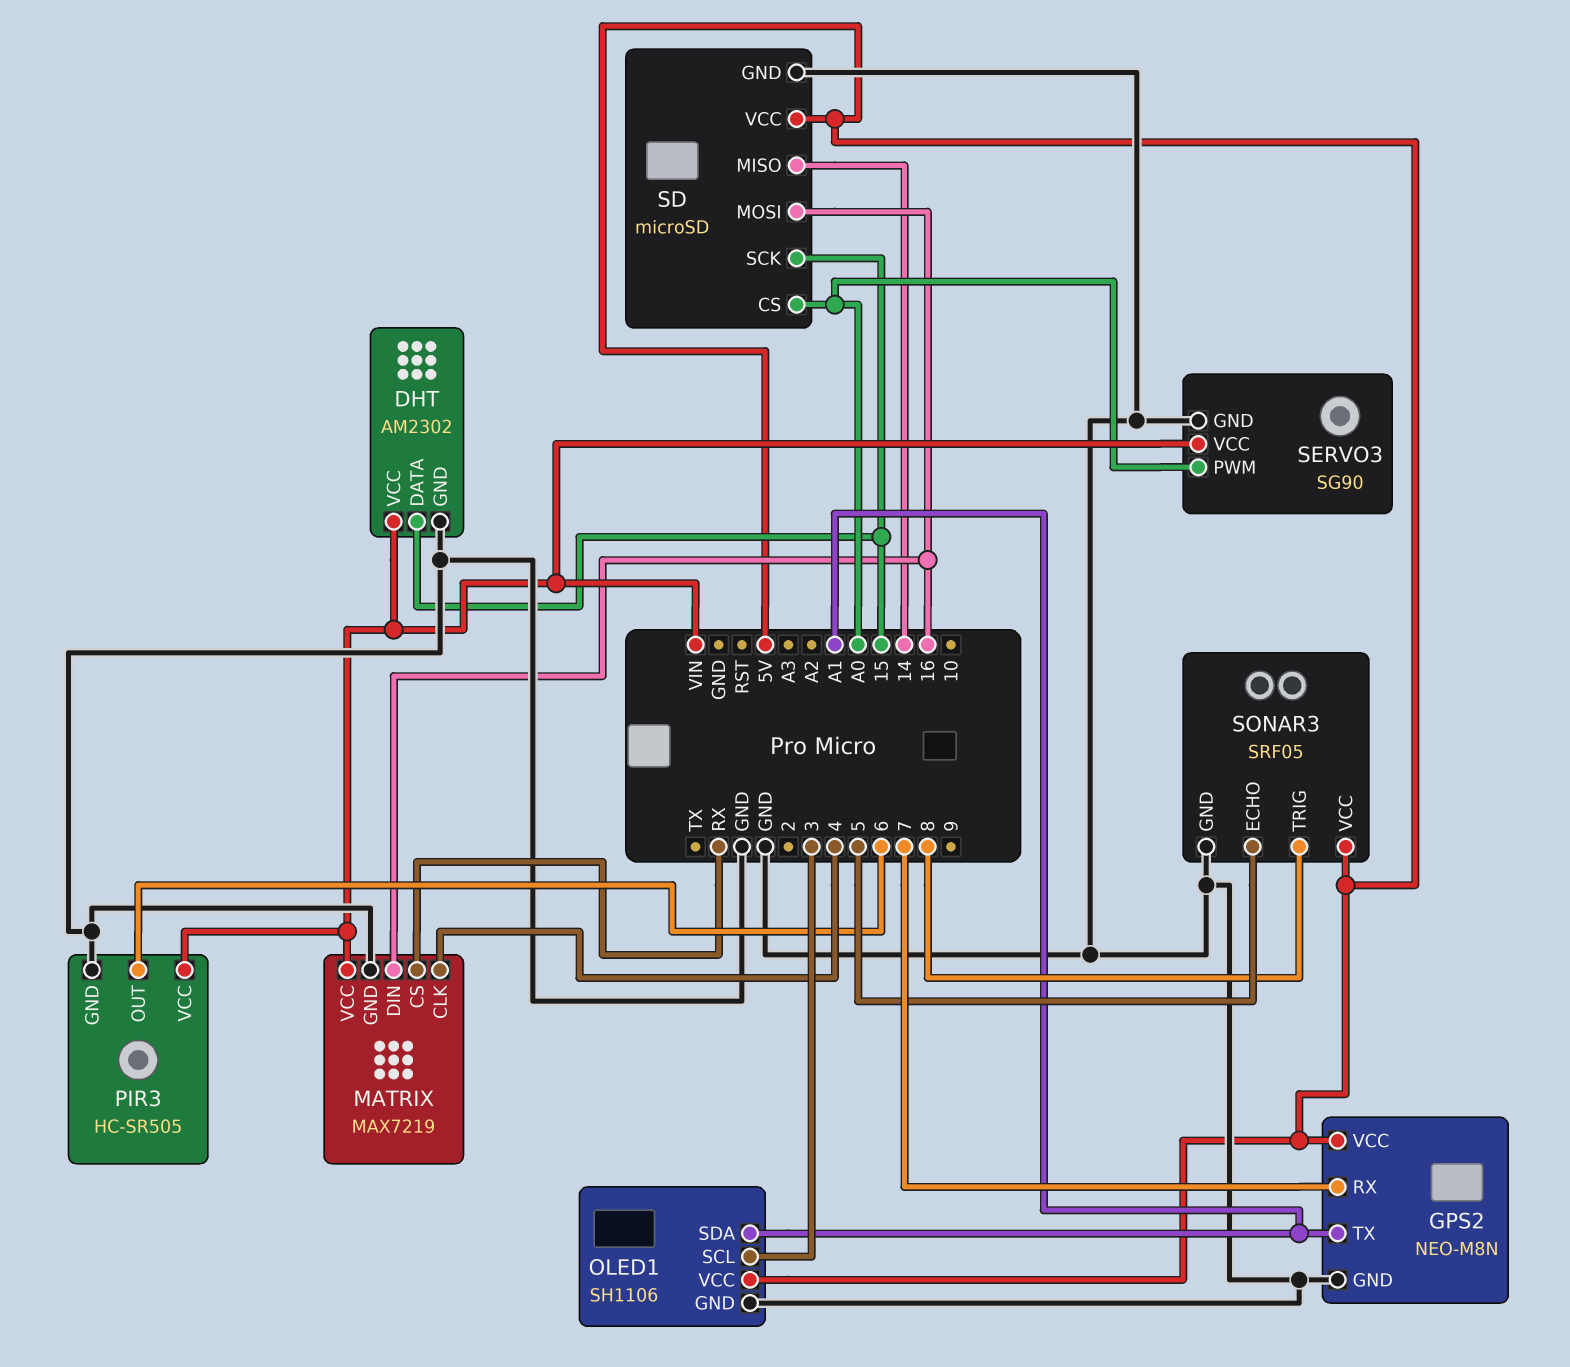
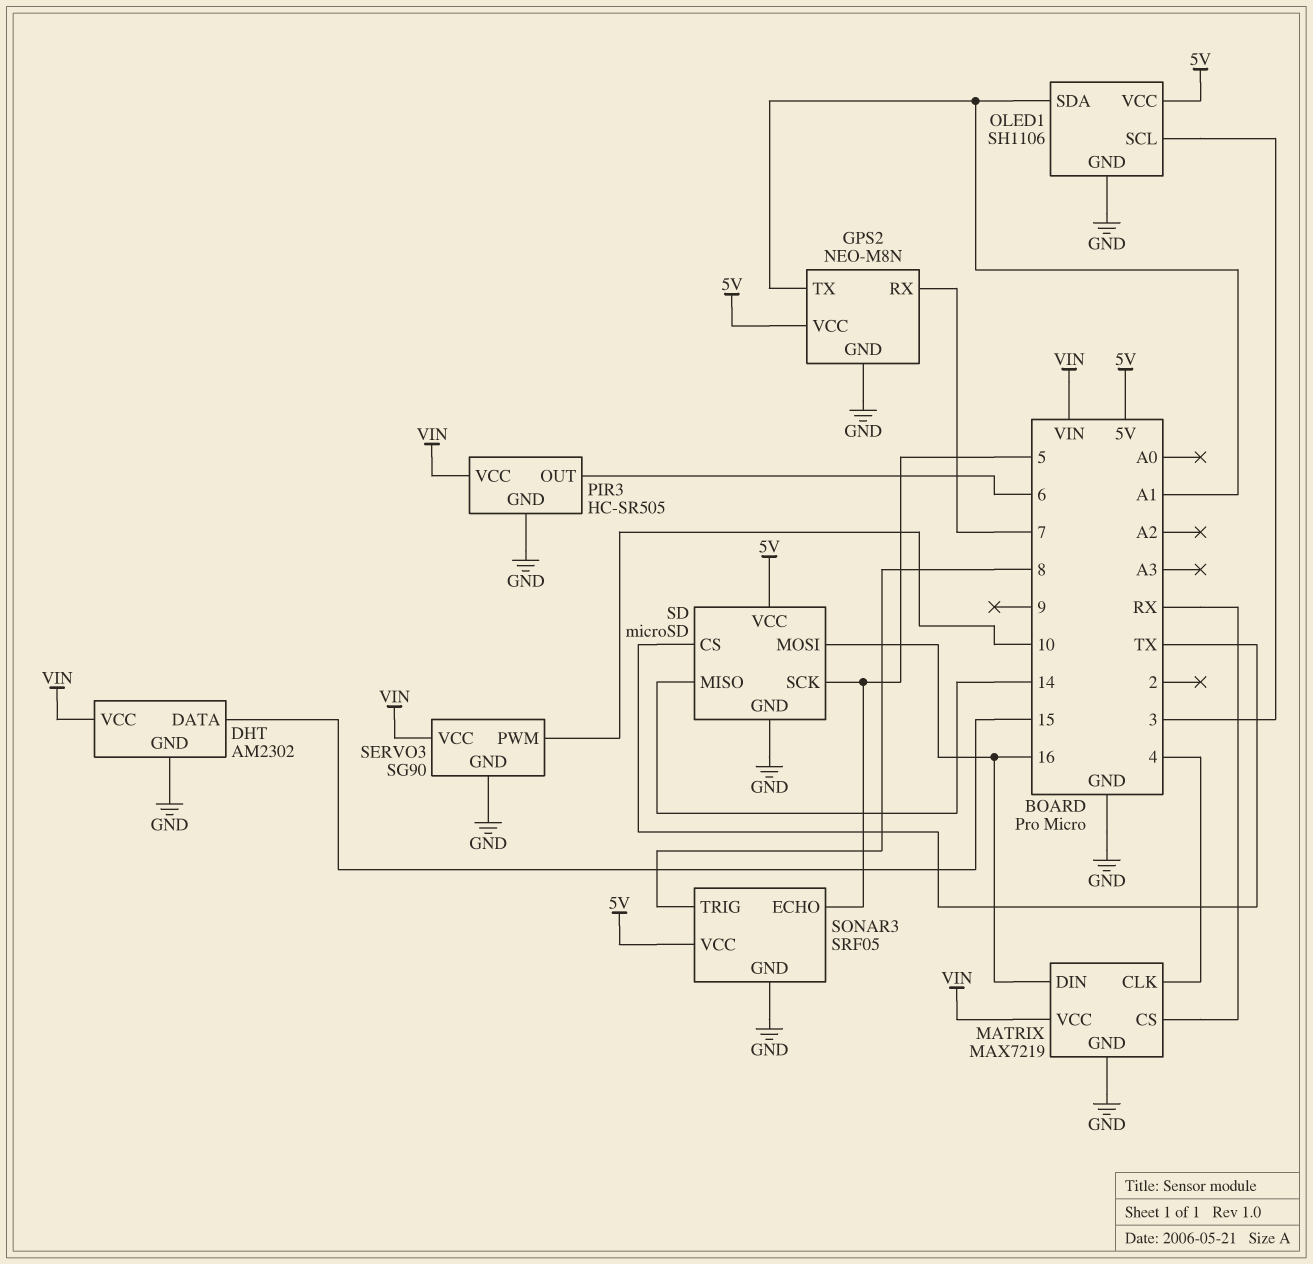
SD pin CS: A0 -> TX
SD pin SCK: 15 -> 5
SERVO3 pin PWM: A0 -> 10

